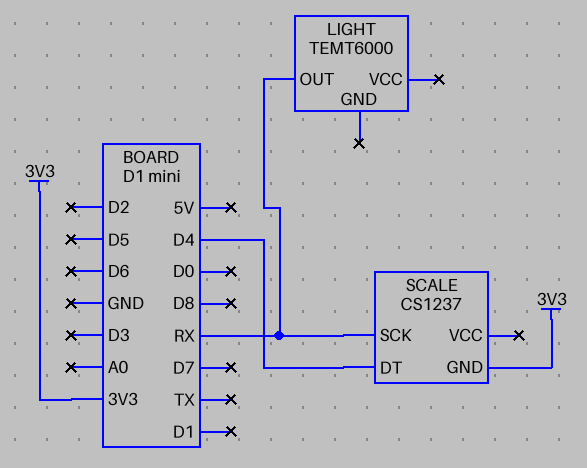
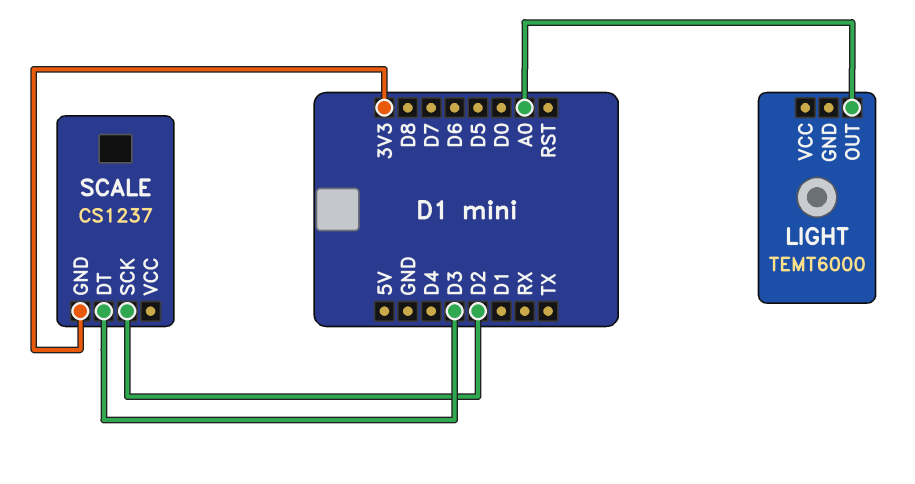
LIGHT pin OUT: RX -> A0
SCALE pin DT: D4 -> D3
SCALE pin SCK: RX -> D2

